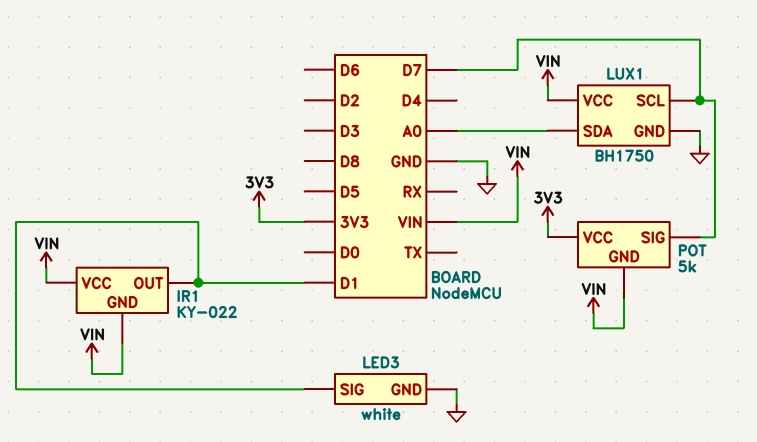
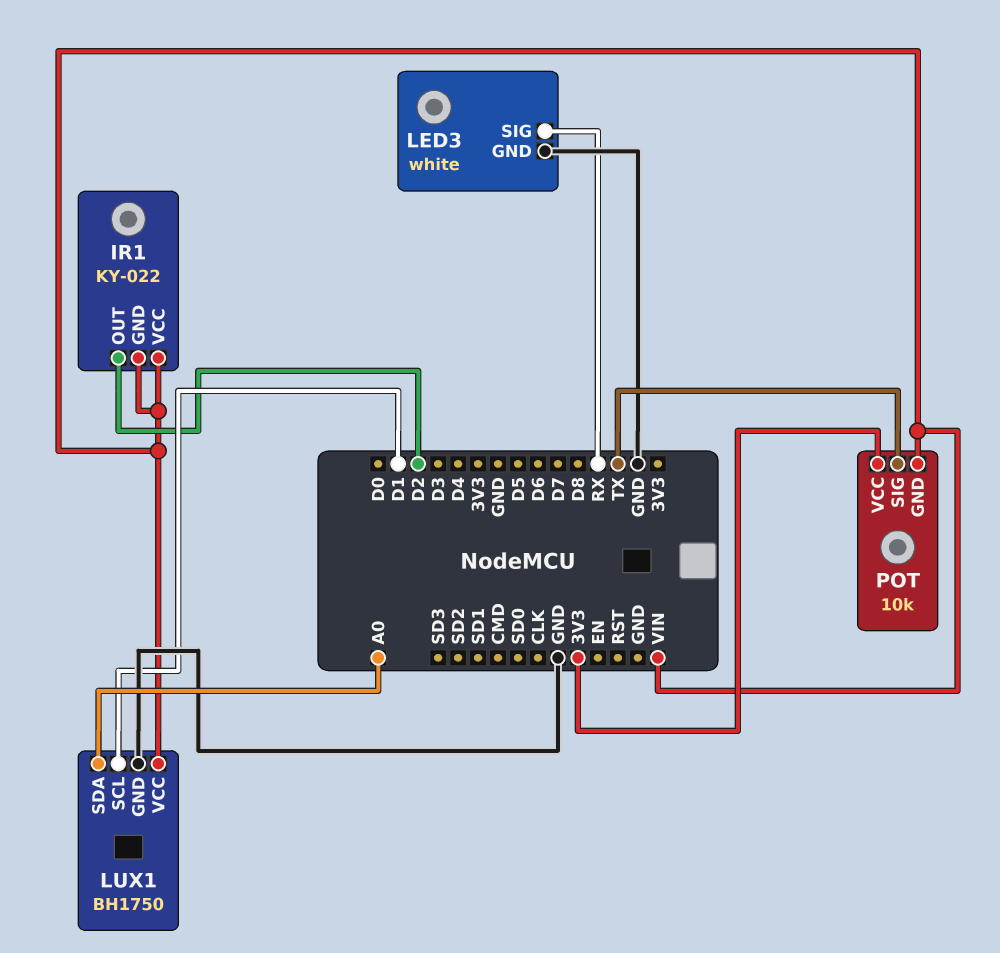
IR1 pin OUT: D1 -> D2
LED3 pin SIG: D1 -> RX
LUX1 pin SCL: D7 -> D1
POT: 5k -> 10k
POT pin SIG: D7 -> TX

